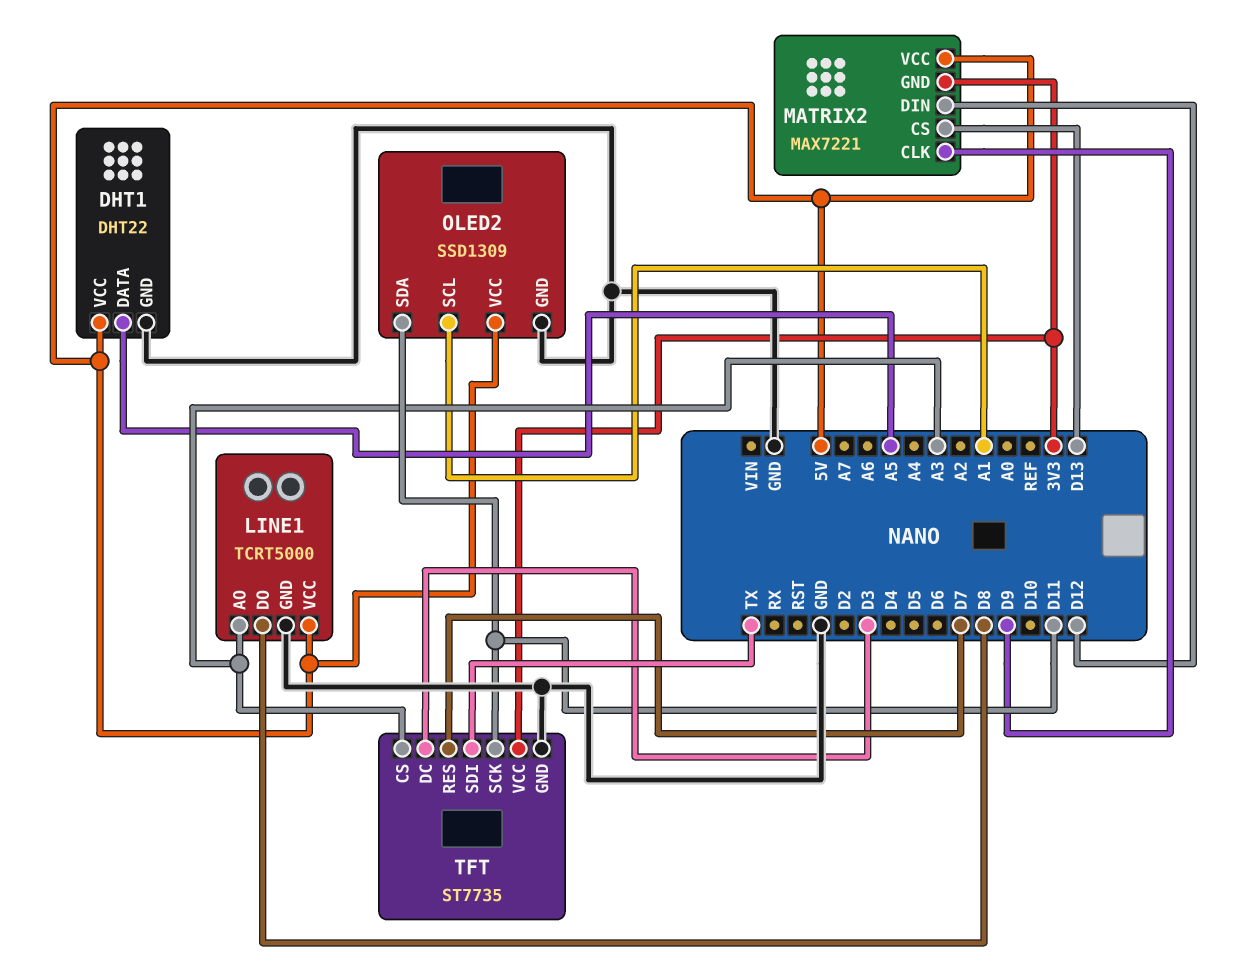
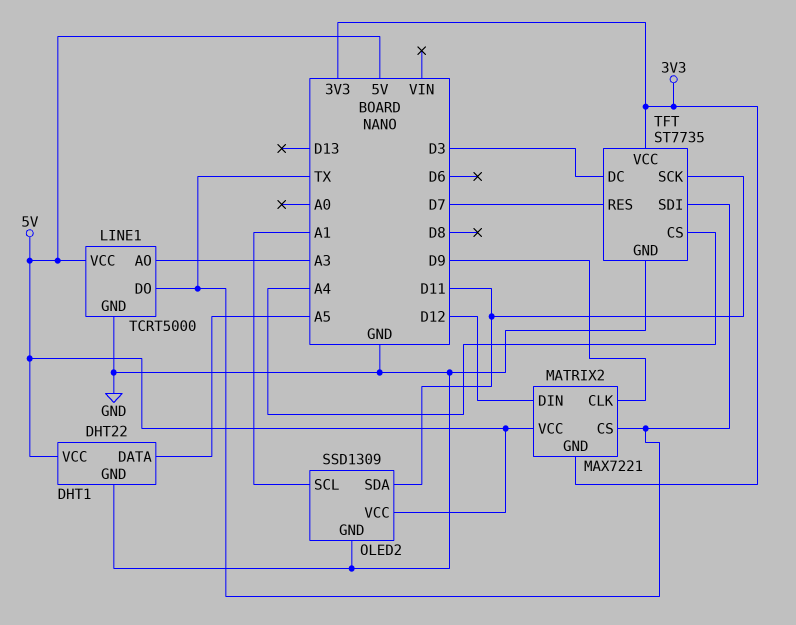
LINE1 pin DO: D8 -> TX
MATRIX2 pin CS: D13 -> TX
TFT pin CS: A3 -> A4

